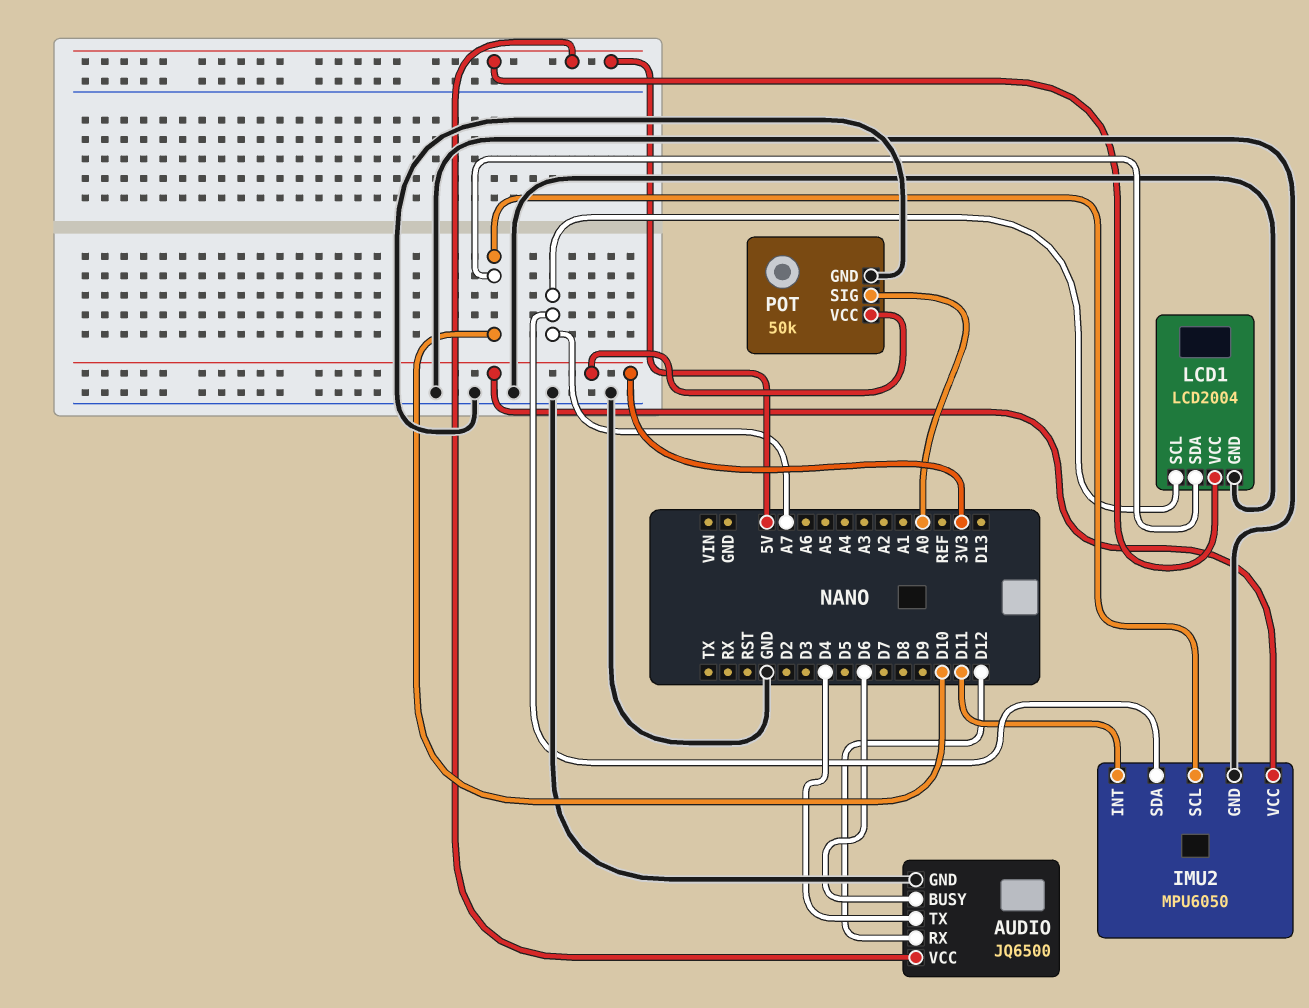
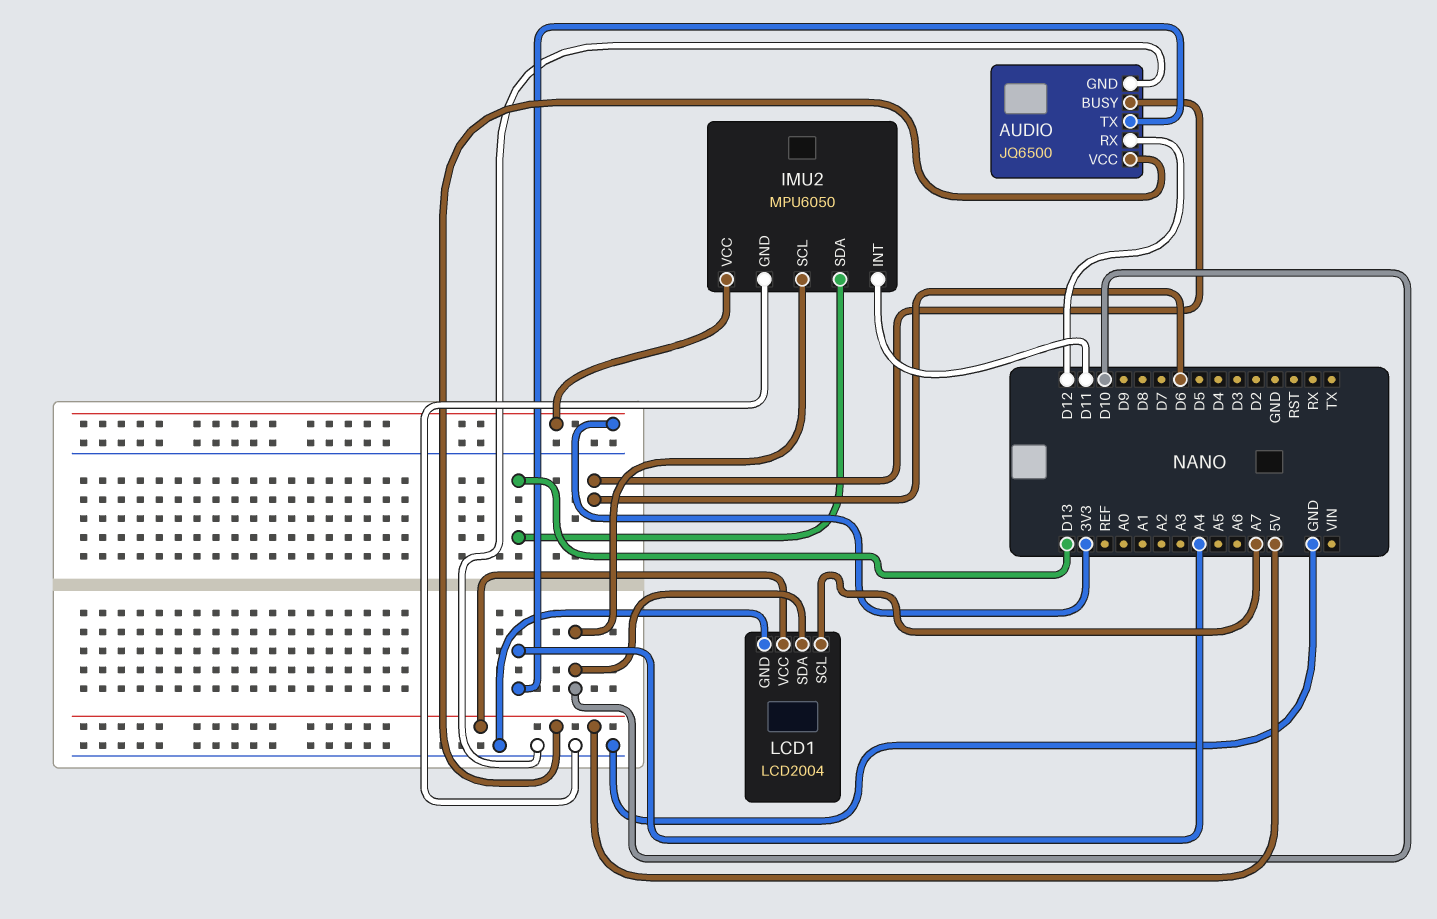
AUDIO pin TX: D4 -> A4
IMU2 pin SDA: A7 -> D13
POT: 50k -> none
POT pin GND: GND -> none
POT pin SIG: A0 -> none
POT pin VCC: 3V3 -> none

